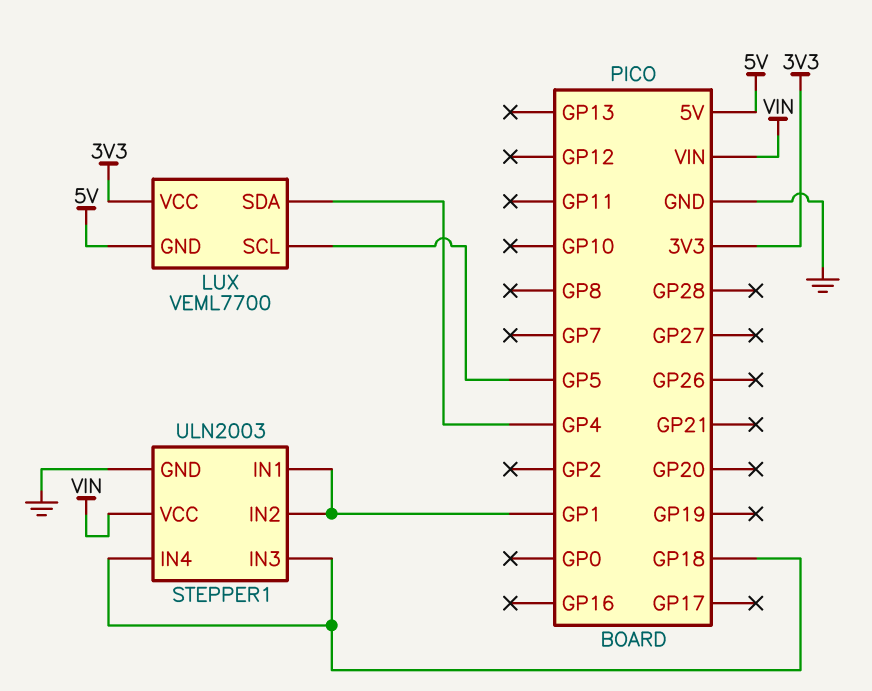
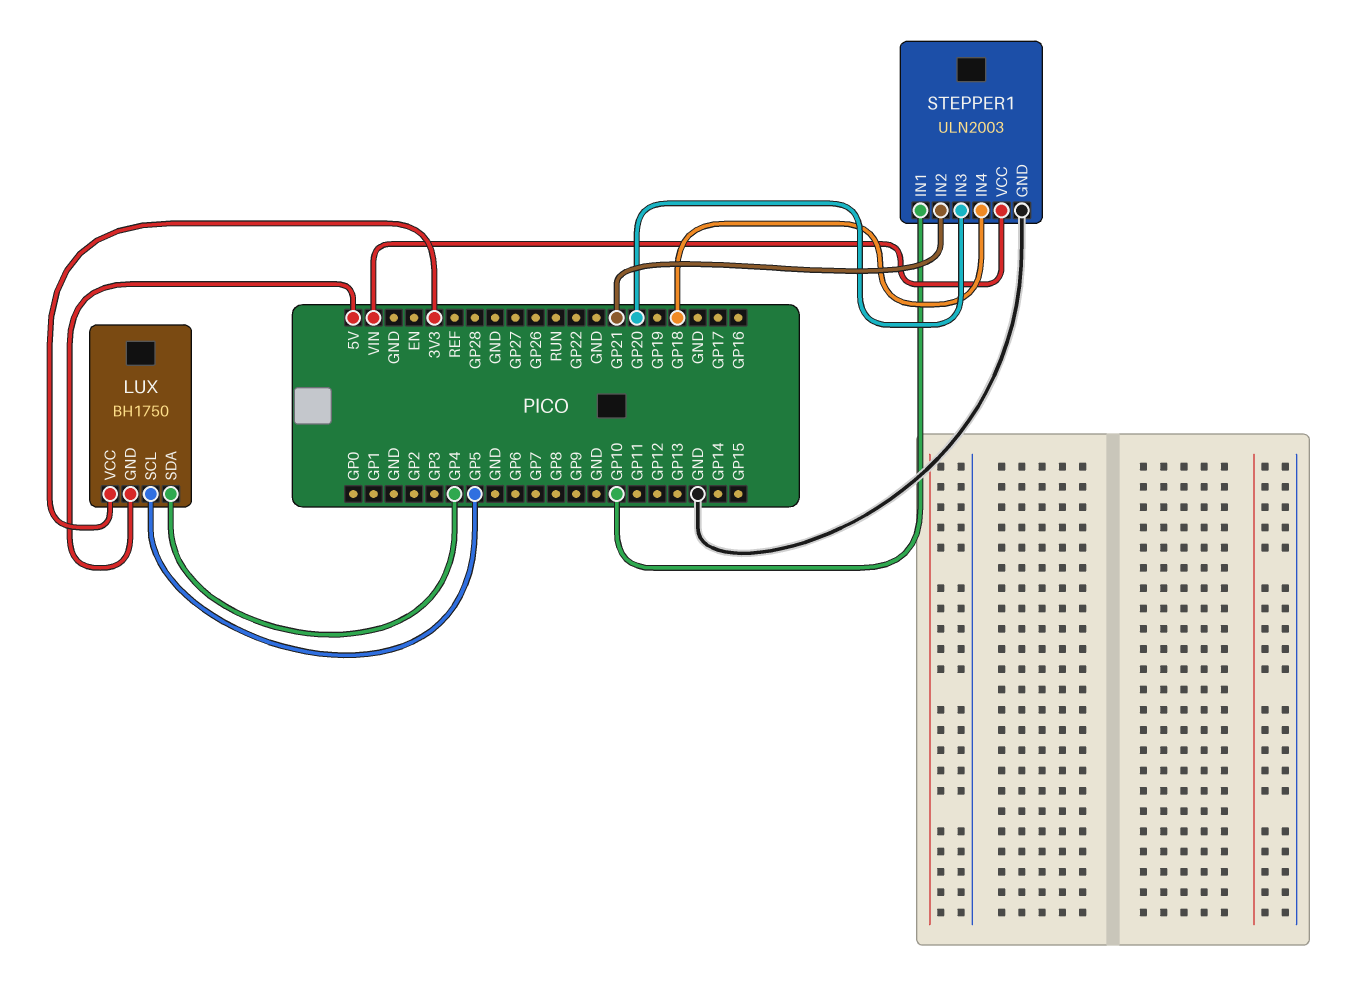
LUX: VEML7700 -> BH1750
STEPPER1 pin IN1: GP1 -> GP10
STEPPER1 pin IN2: GP1 -> GP21
STEPPER1 pin IN3: GP18 -> GP20

